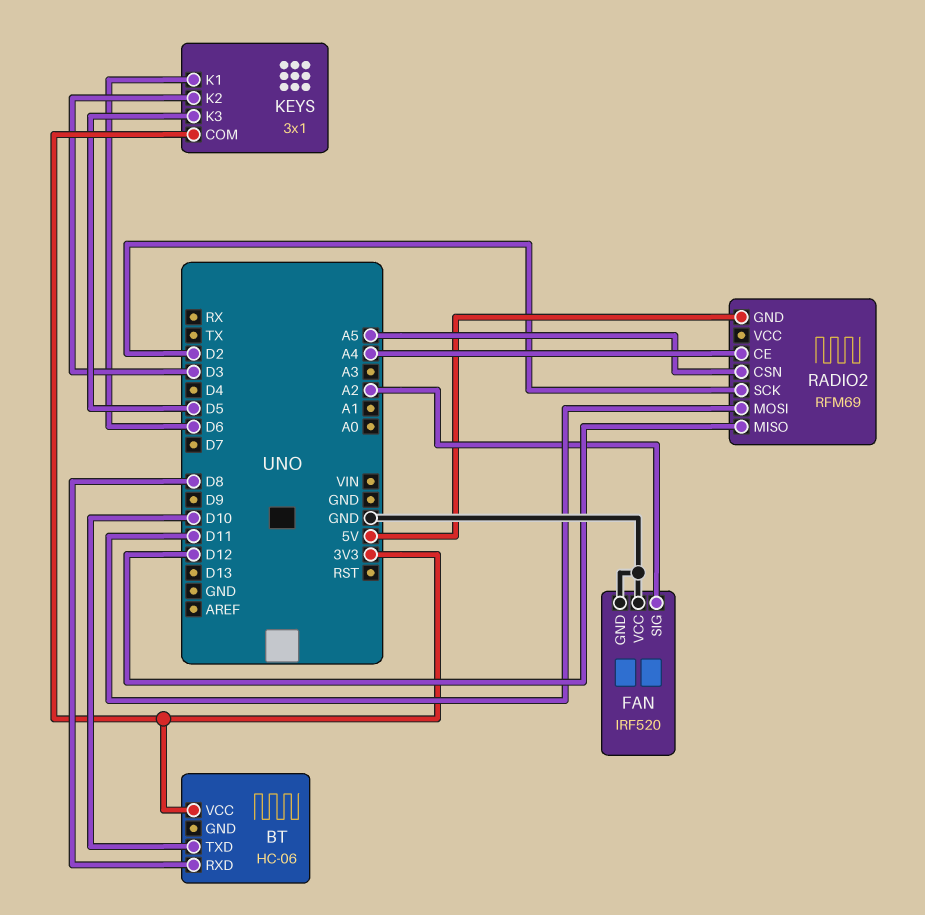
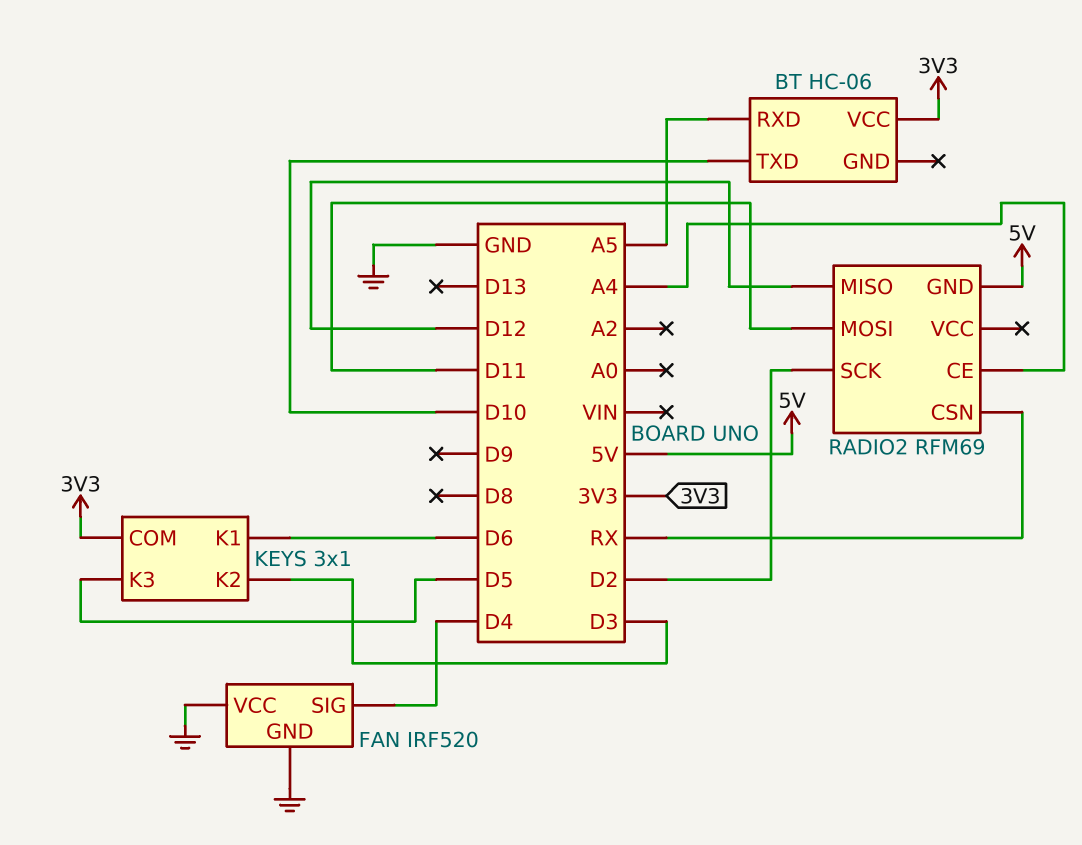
BT pin RXD: D8 -> A5
FAN pin SIG: A2 -> D4
RADIO2 pin CSN: A5 -> RX

